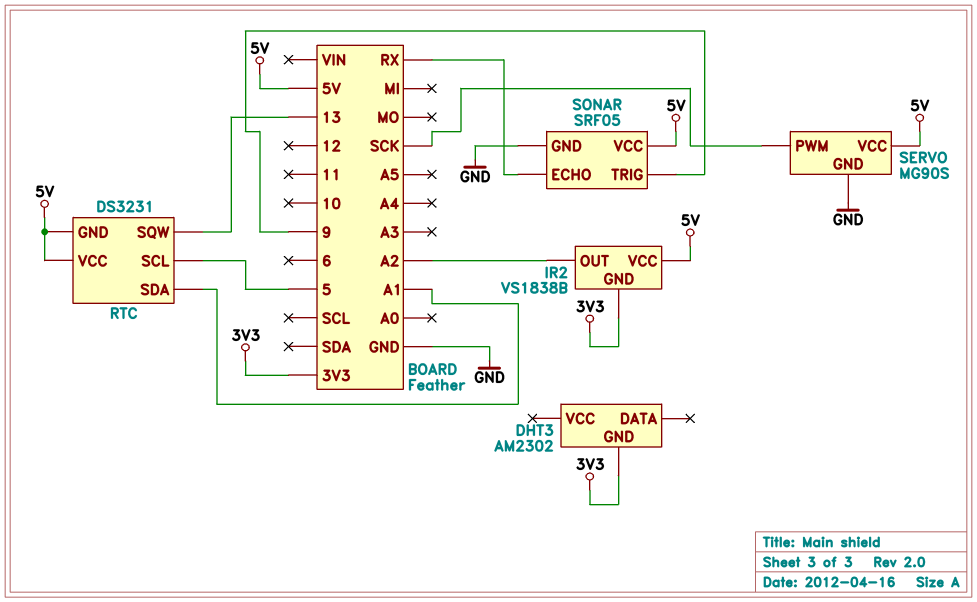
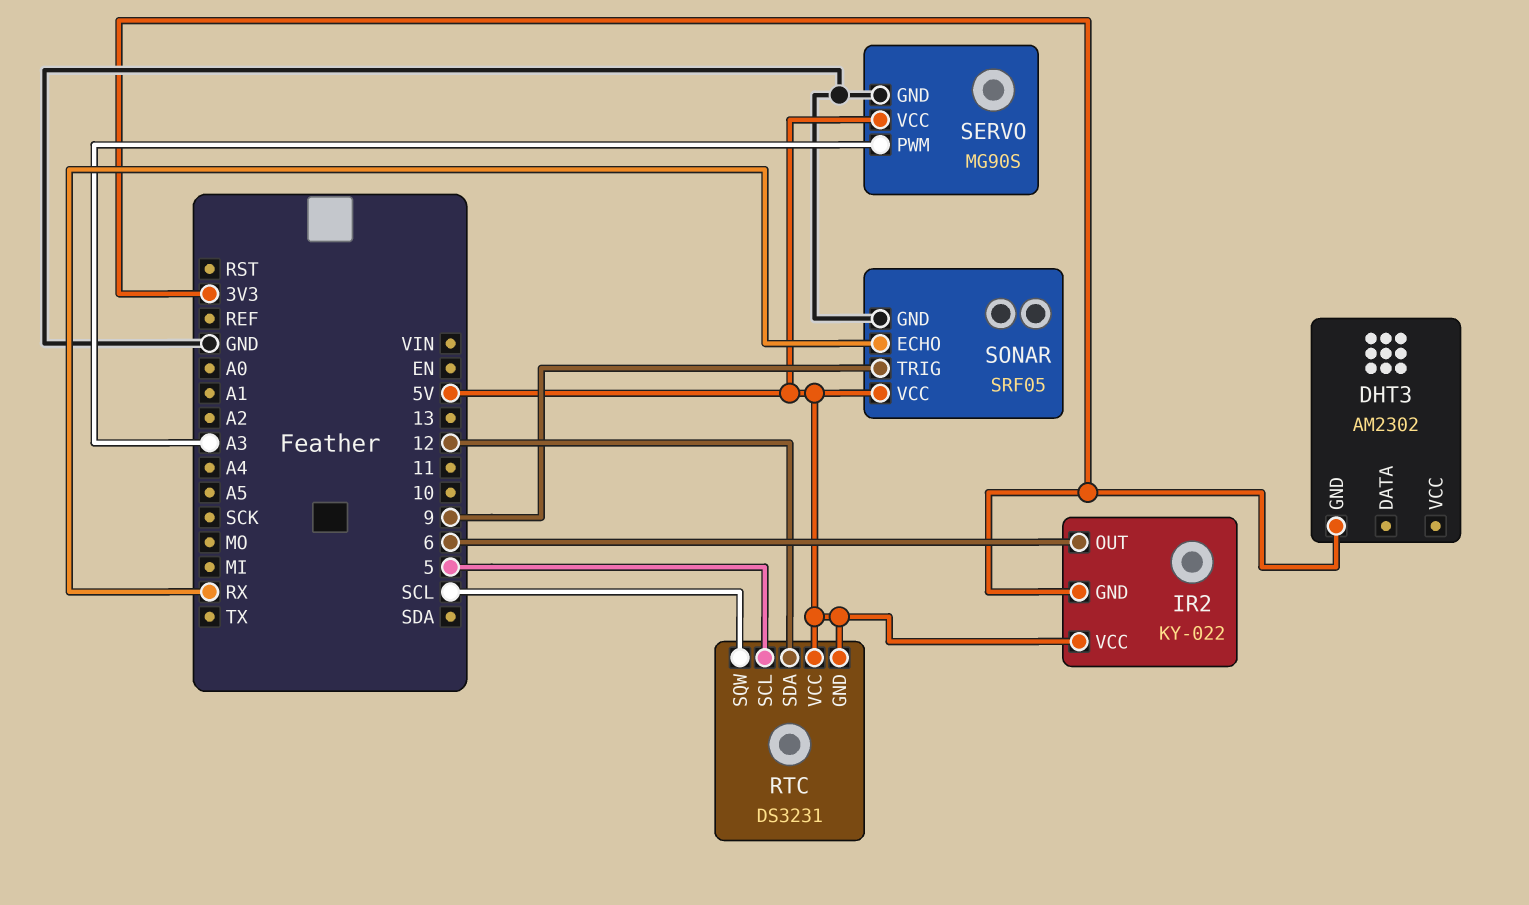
IR2: VS1838B -> KY-022
IR2 pin OUT: A2 -> 6
RTC pin SDA: A1 -> 12
RTC pin SQW: 13 -> SCL
SERVO pin PWM: SCK -> A3

